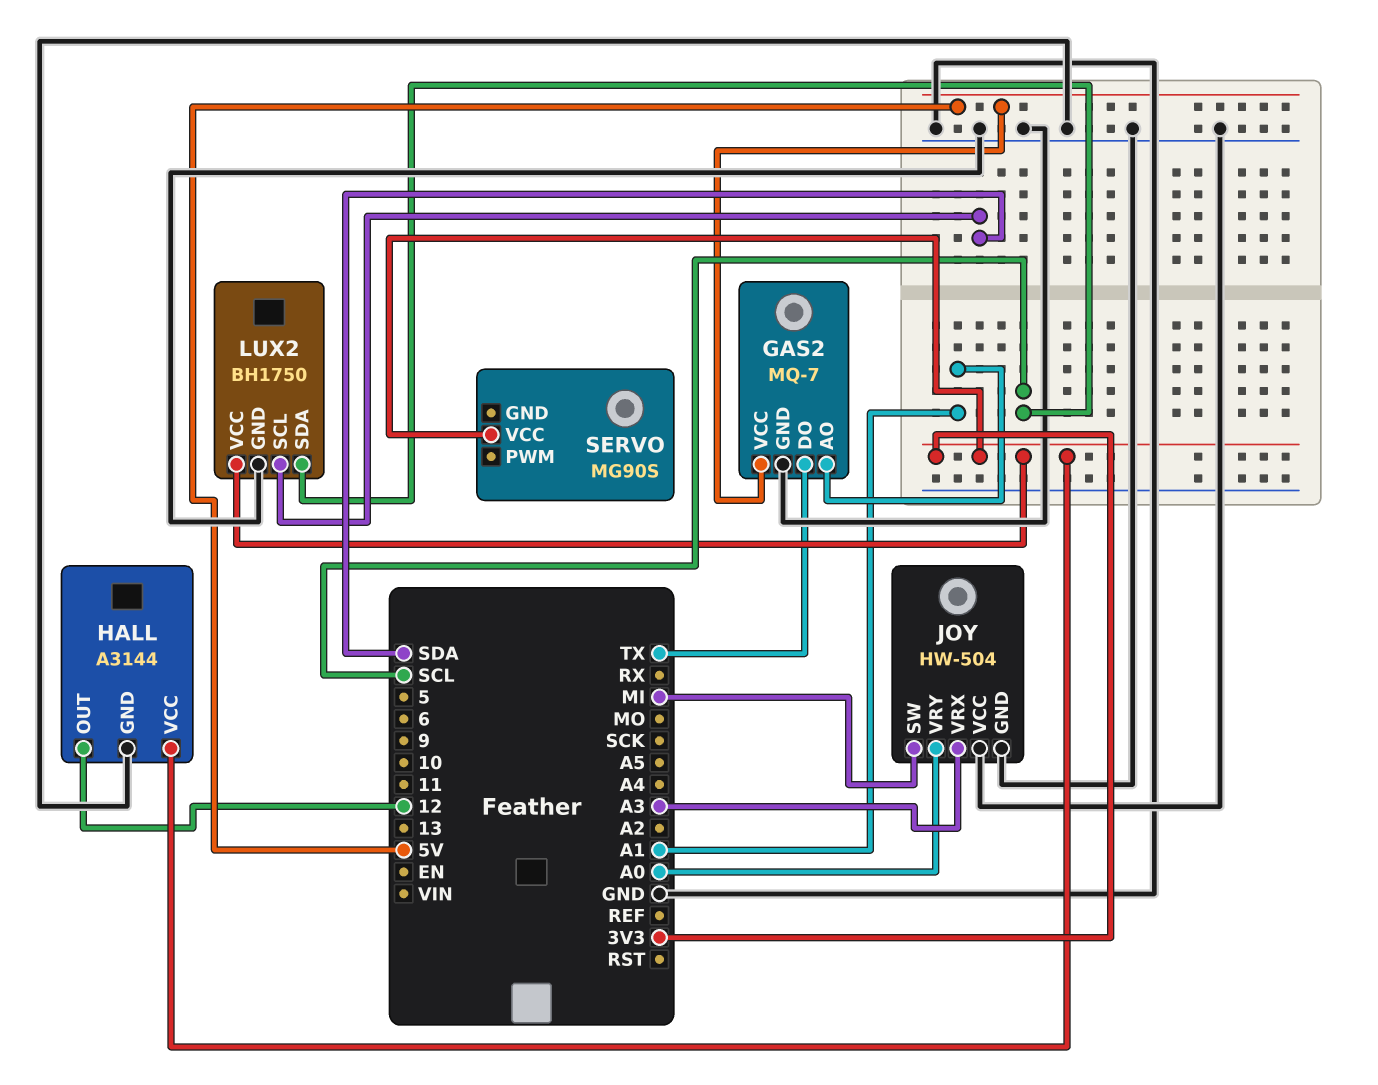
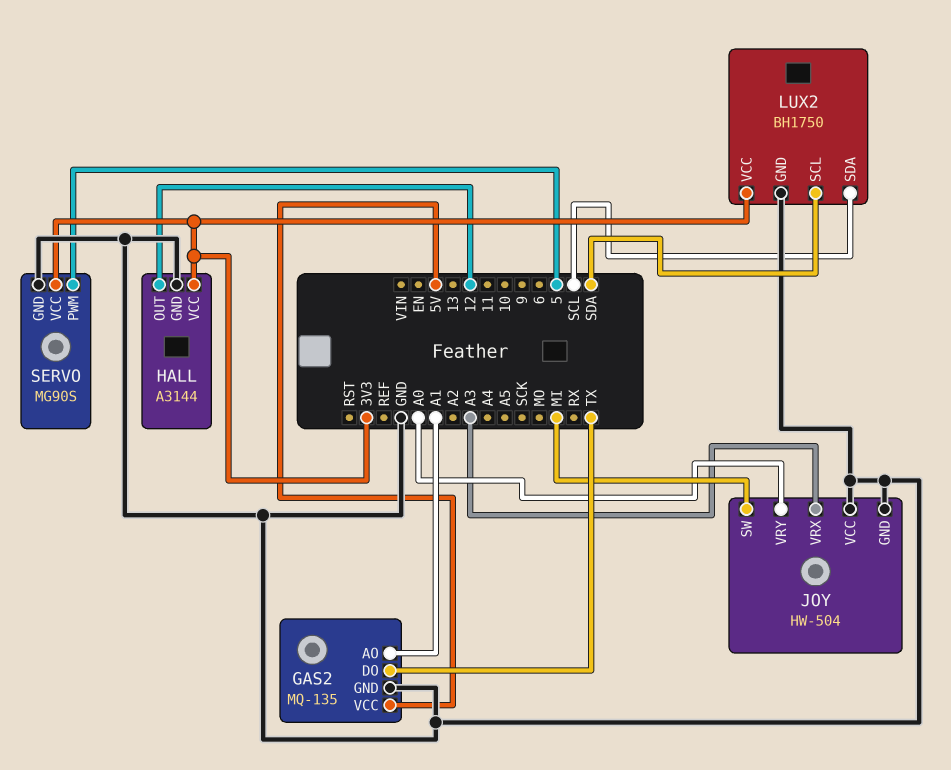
GAS2: MQ-7 -> MQ-135
SERVO pin GND: none -> GND
SERVO pin PWM: none -> 5

